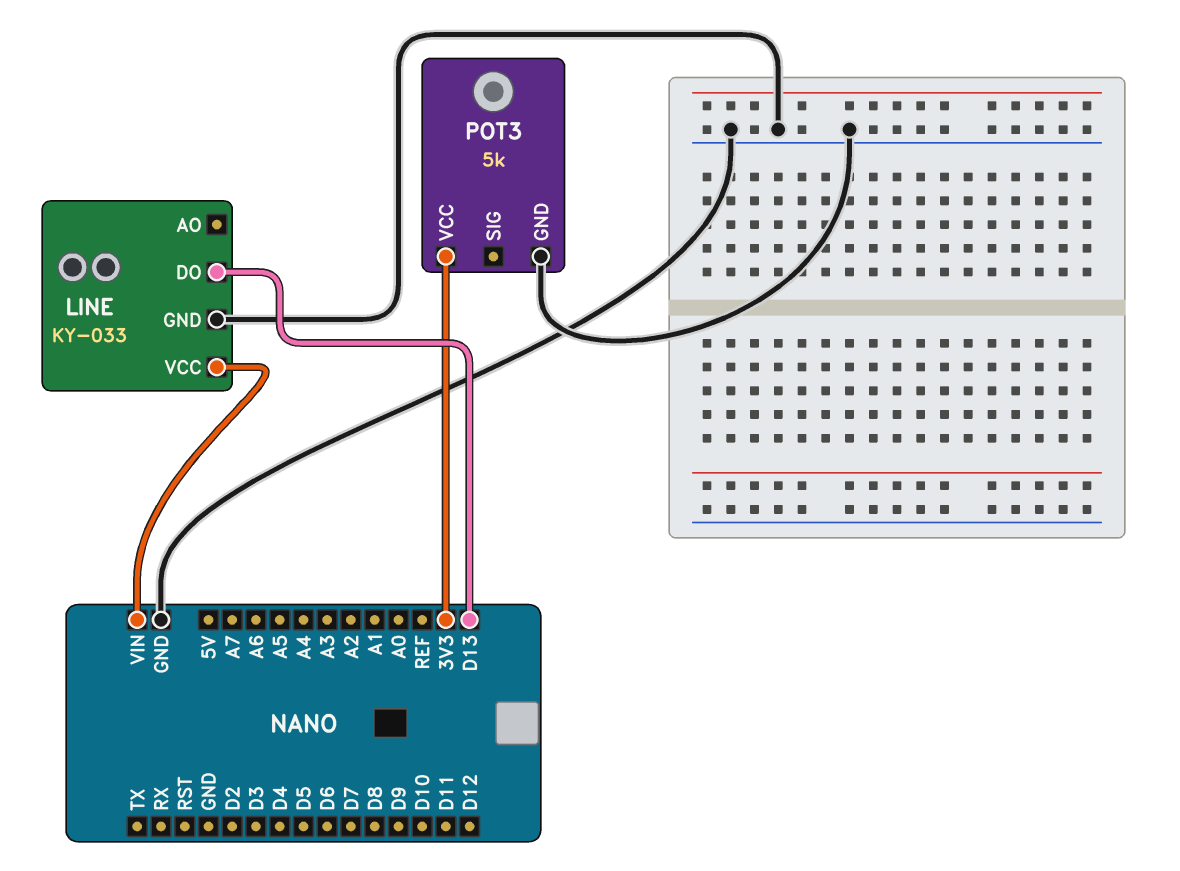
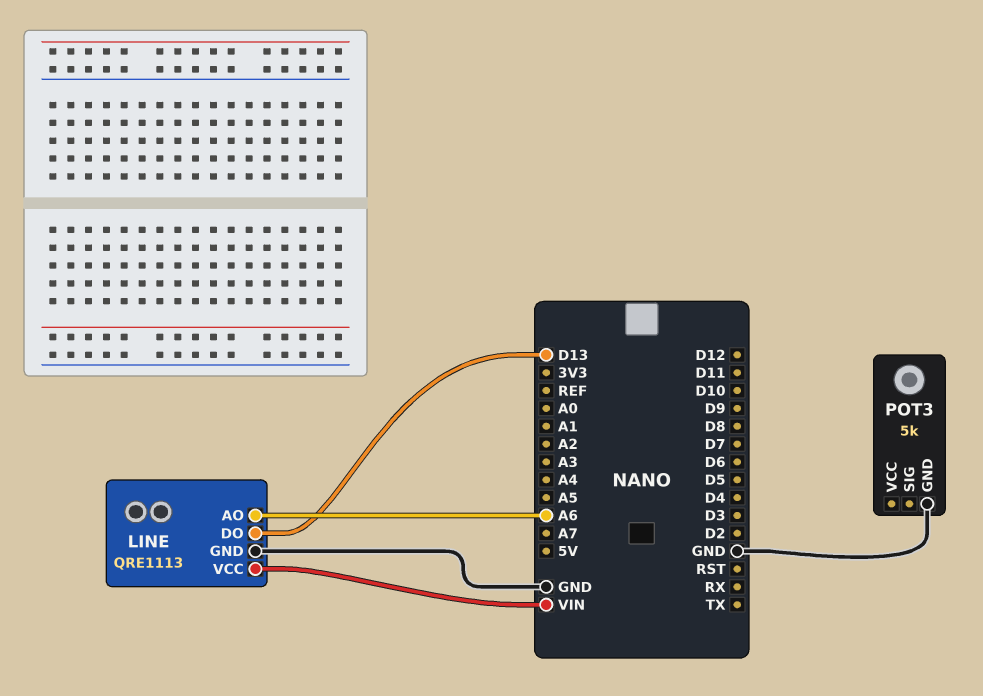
LINE: KY-033 -> QRE1113
LINE pin AO: none -> A6
POT3 pin VCC: 3V3 -> none

